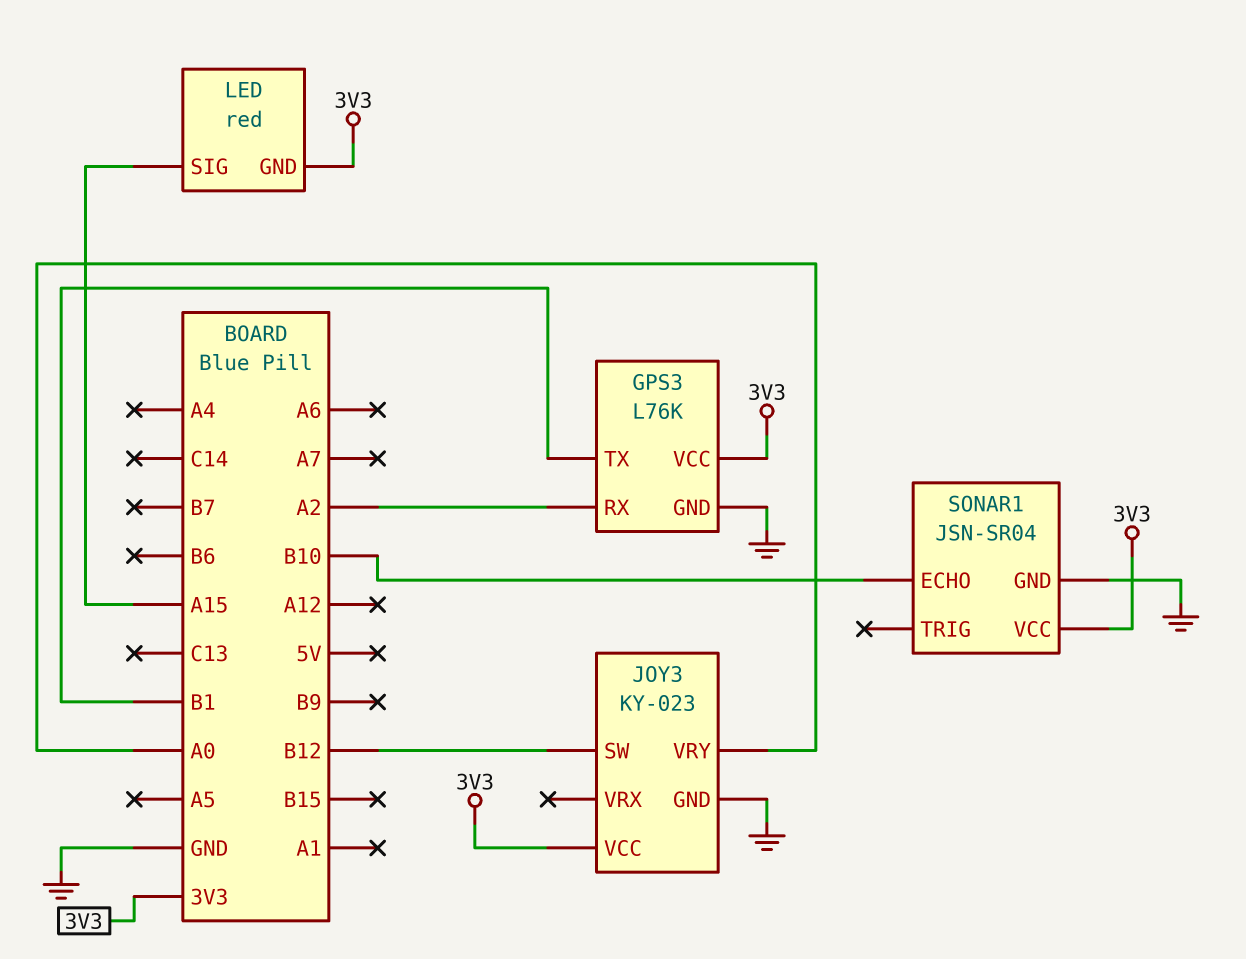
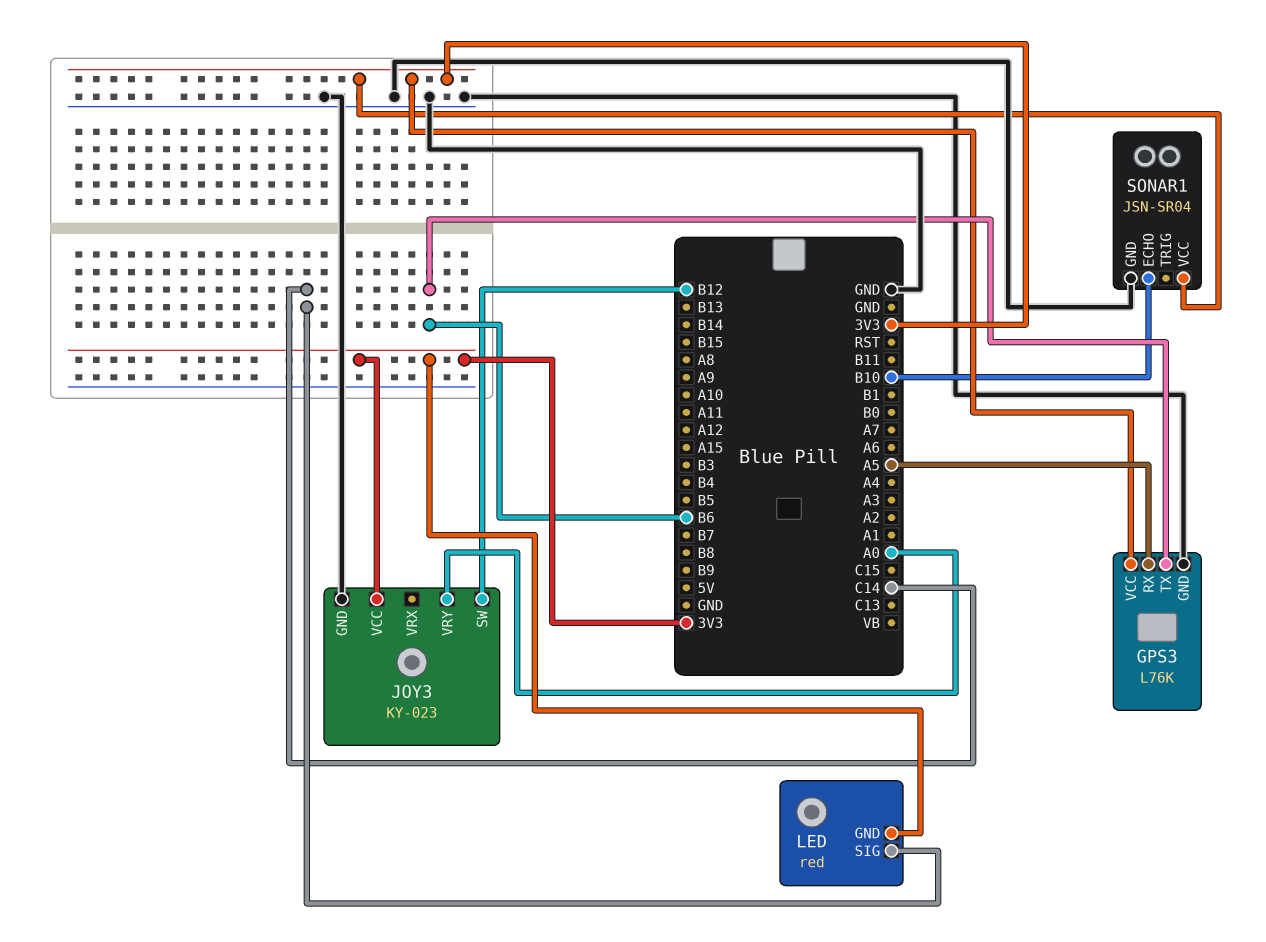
GPS3 pin RX: A2 -> A5
GPS3 pin TX: B1 -> B6
LED pin SIG: A15 -> C14

